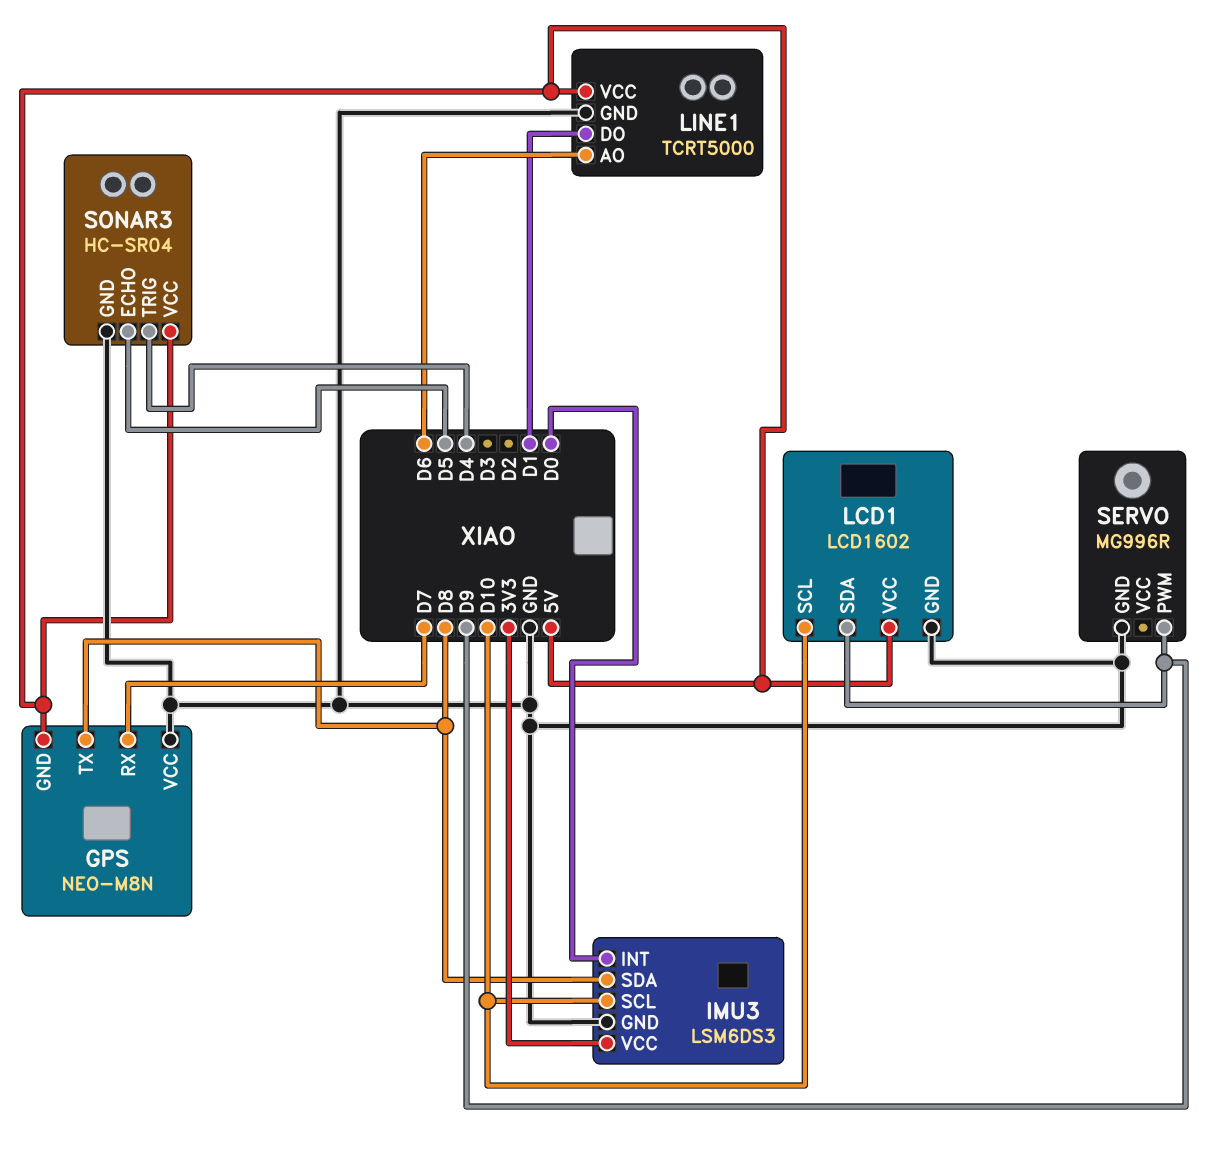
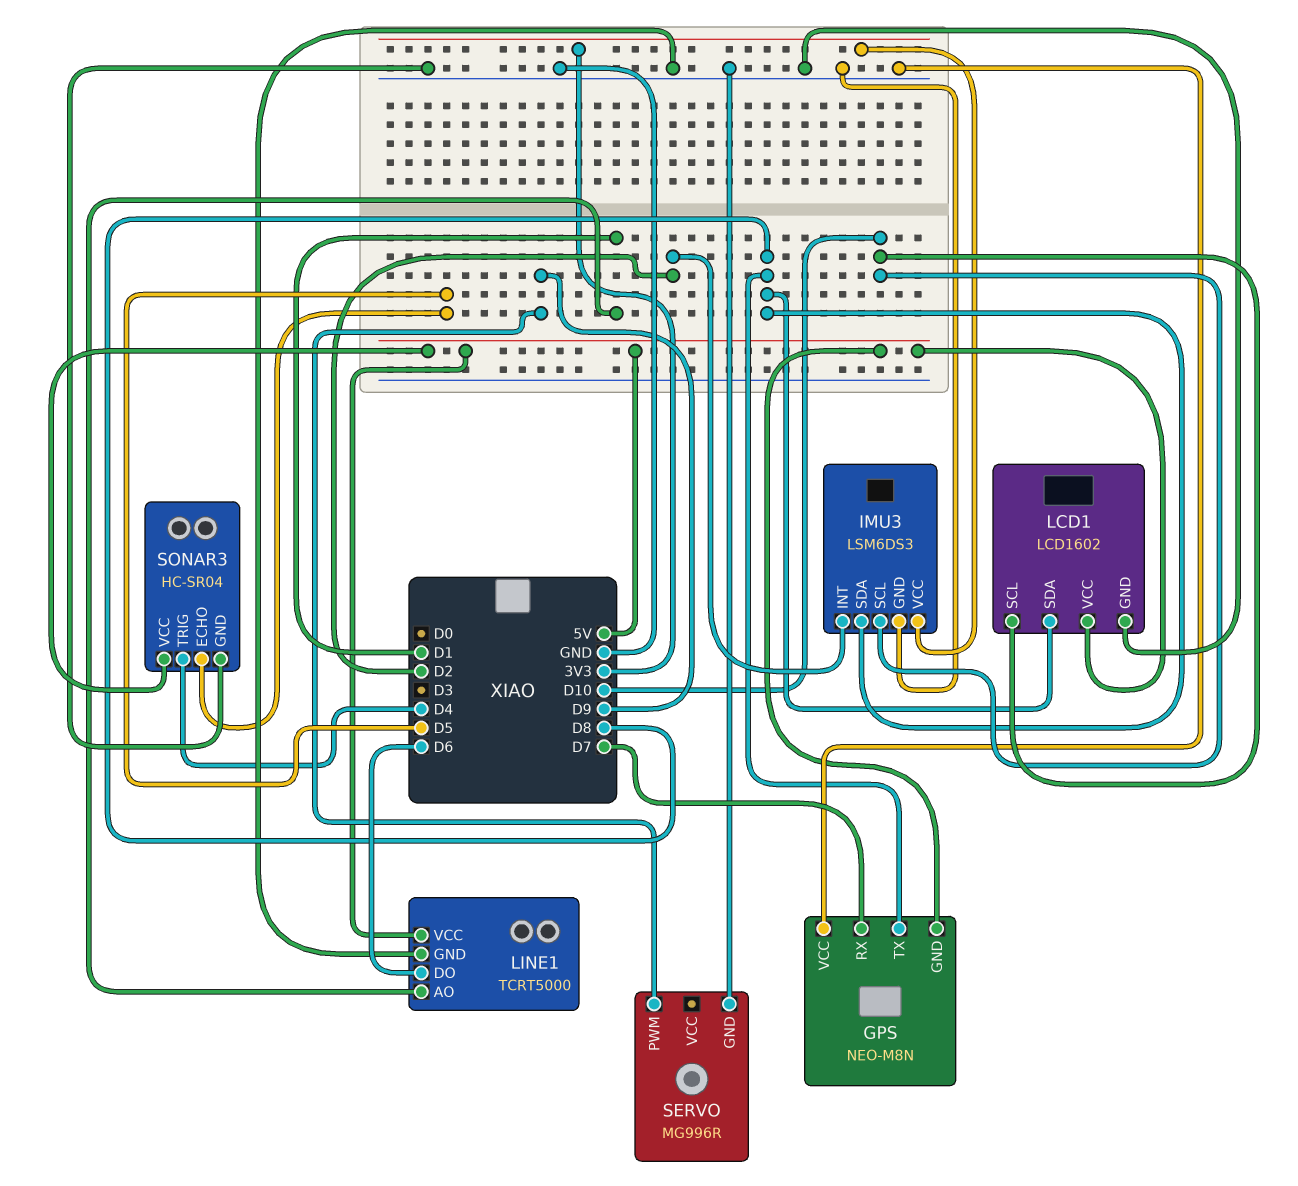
IMU3 pin INT: D0 -> D2
LCD1 pin SDA: D9 -> D8
LINE1 pin AO: D6 -> D1
LINE1 pin DO: D1 -> D6

